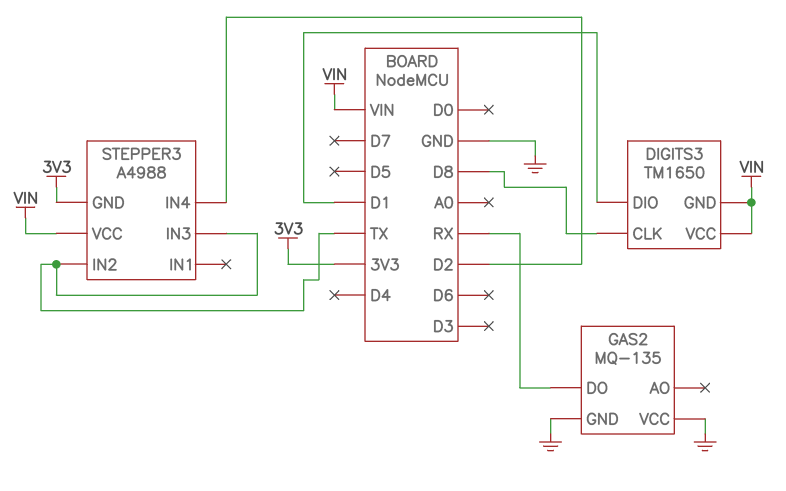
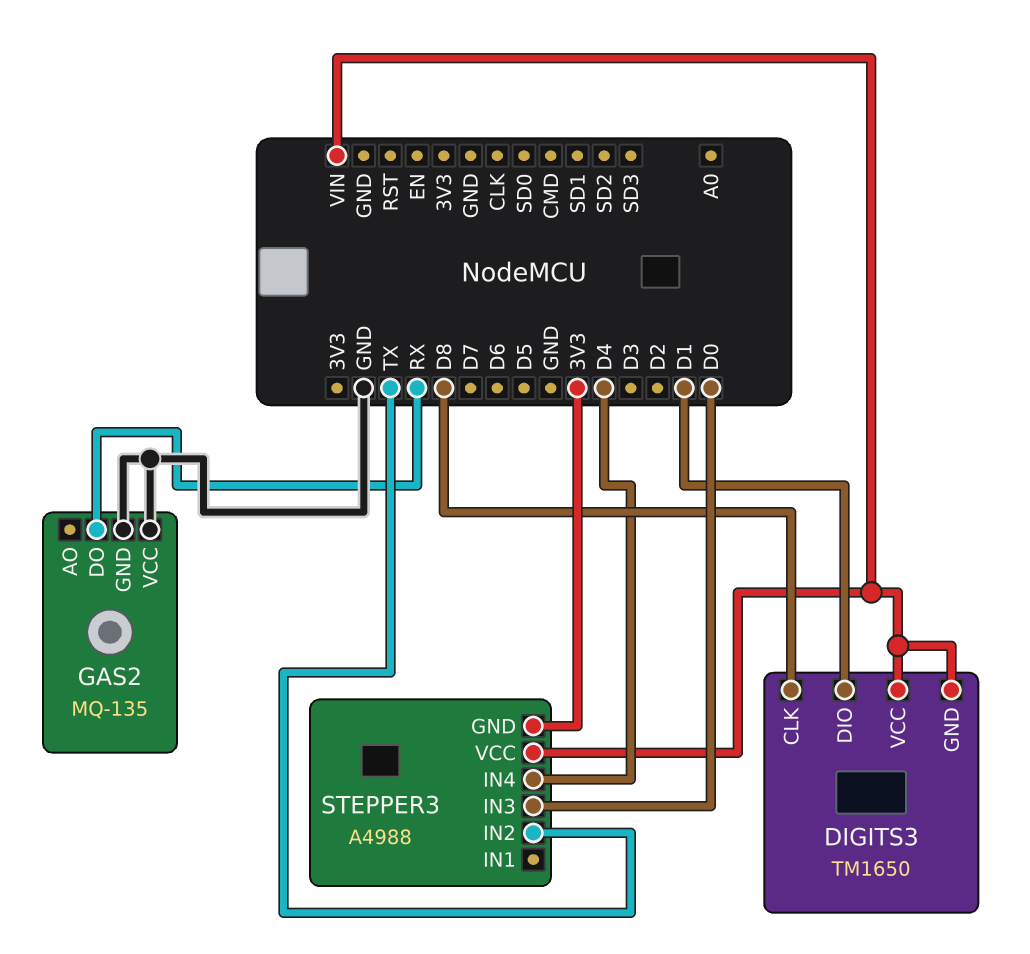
STEPPER3 pin IN3: TX -> D0
STEPPER3 pin IN4: D2 -> D4

